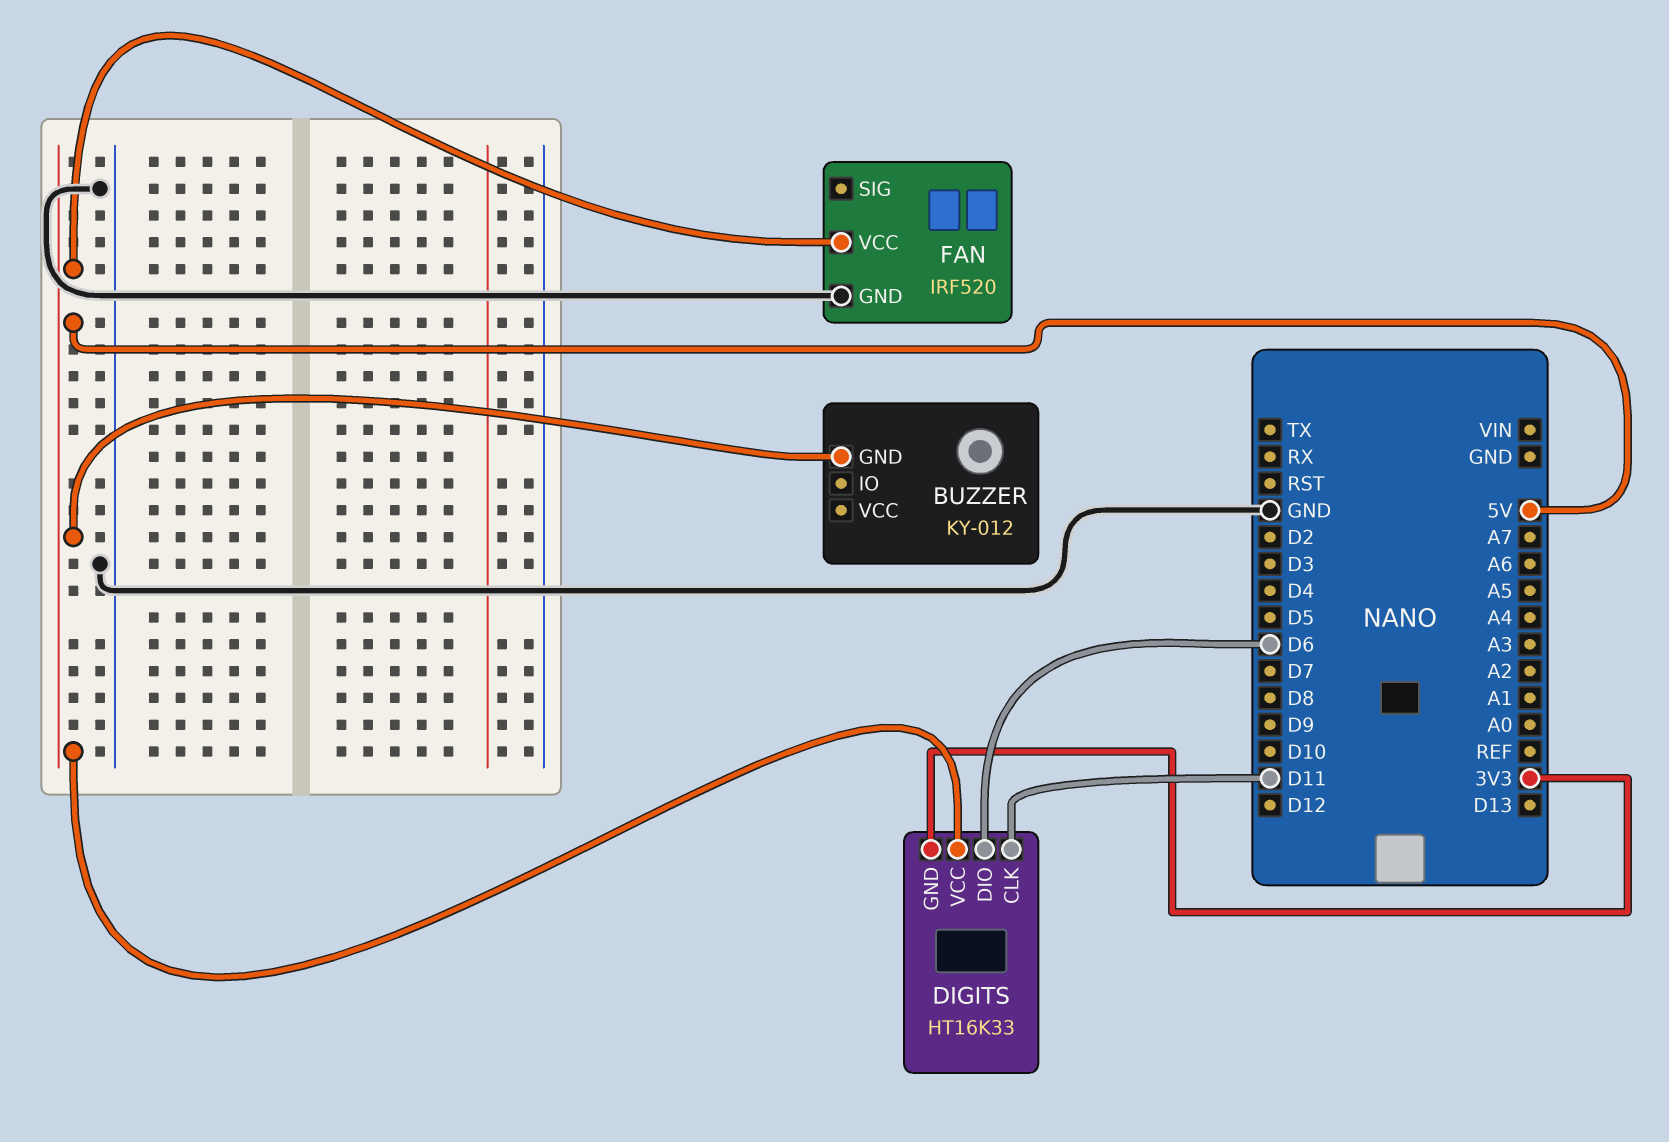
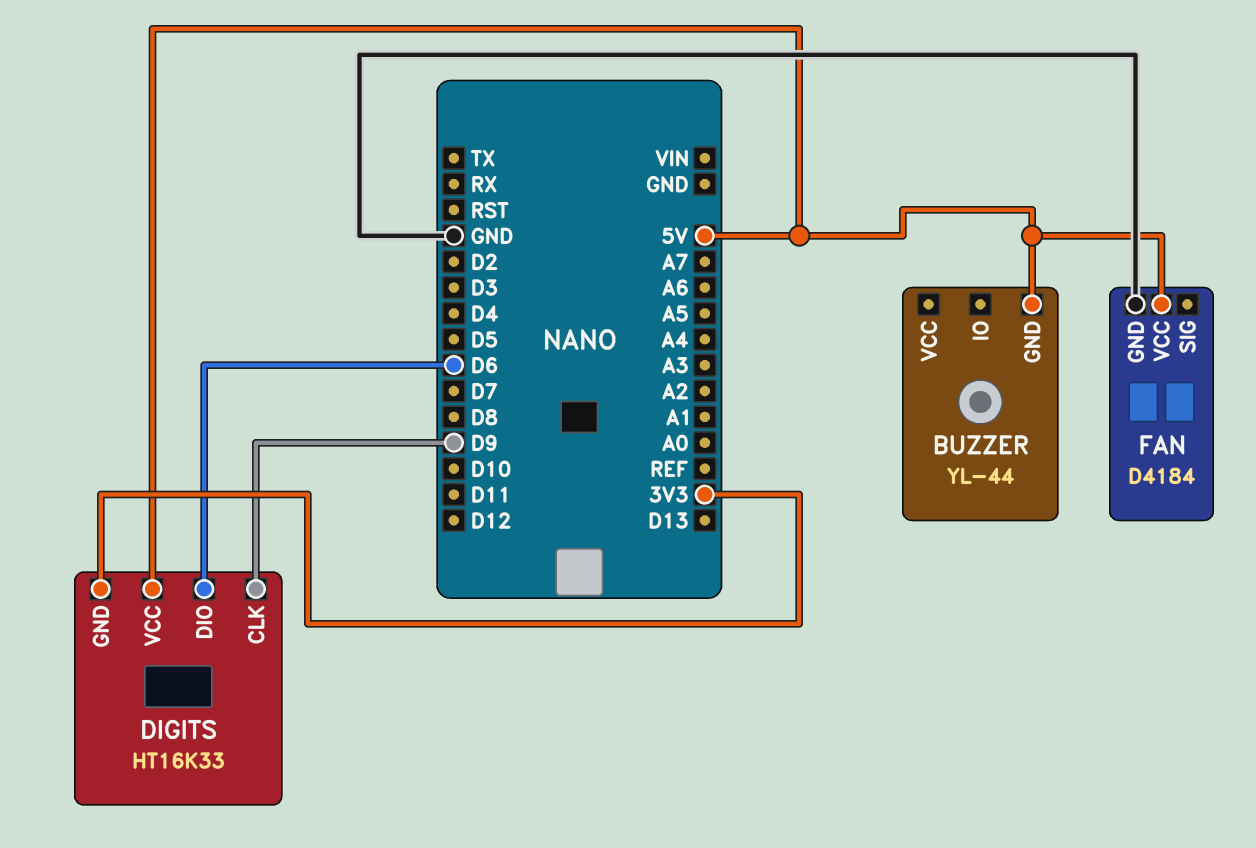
BUZZER: KY-012 -> YL-44
DIGITS pin CLK: D11 -> D9
FAN: IRF520 -> D4184

